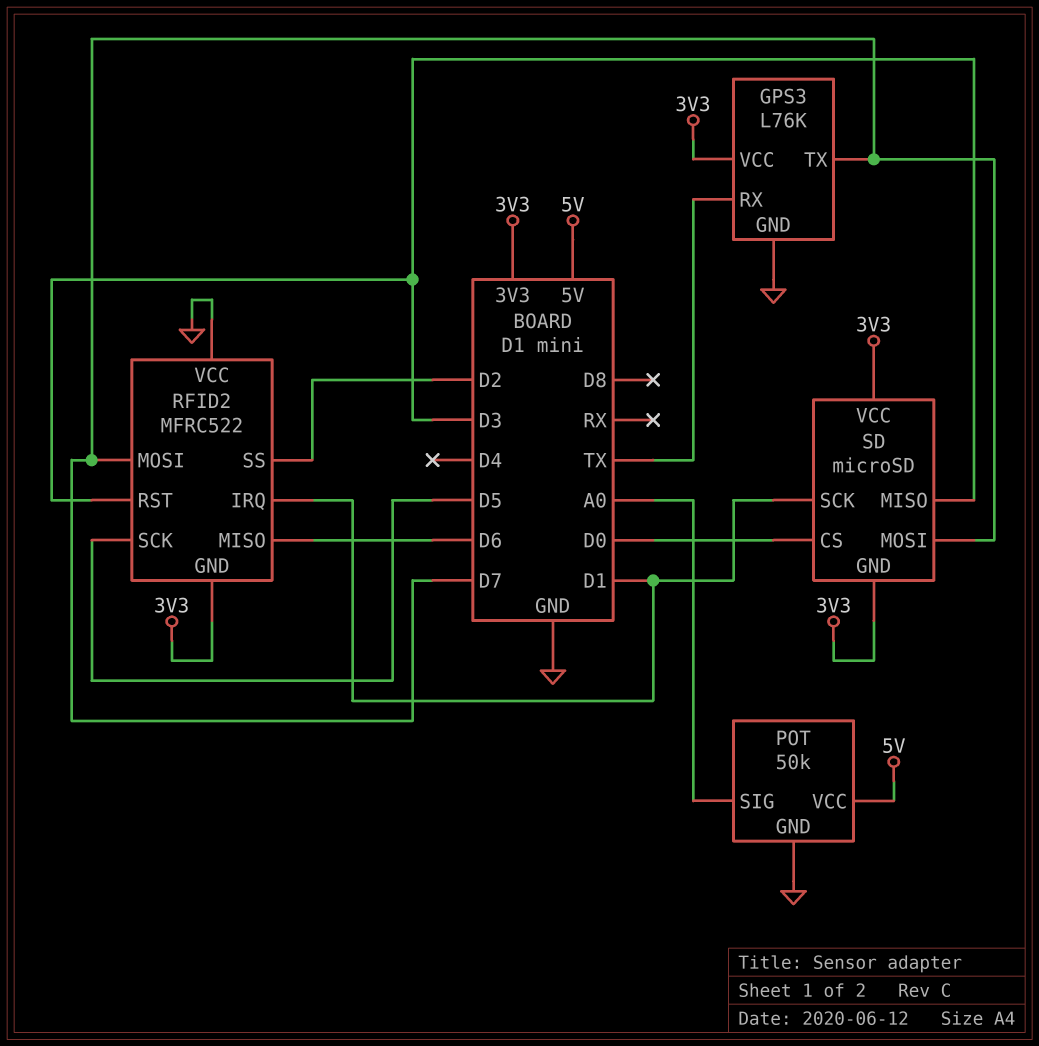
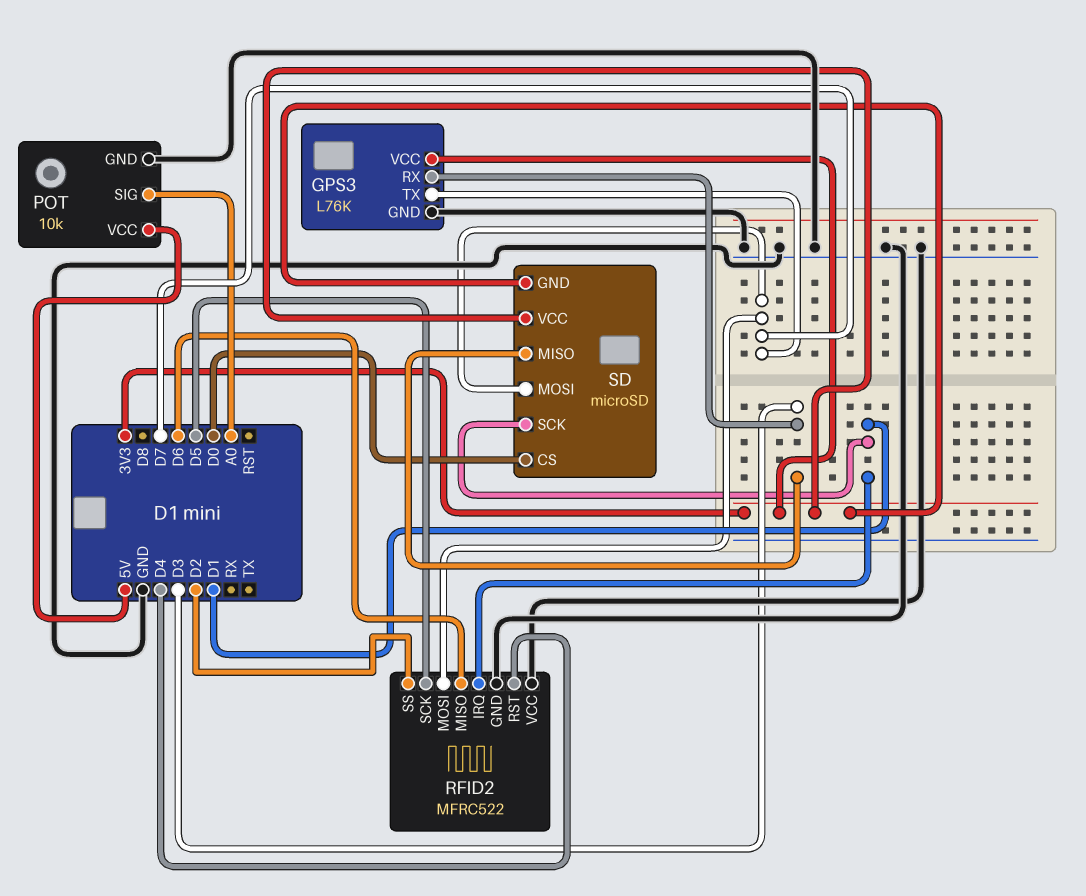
GPS3 pin RX: TX -> D3
POT: 50k -> 10k
RFID2 pin GND: 3V3 -> GND
RFID2 pin RST: D3 -> D4

